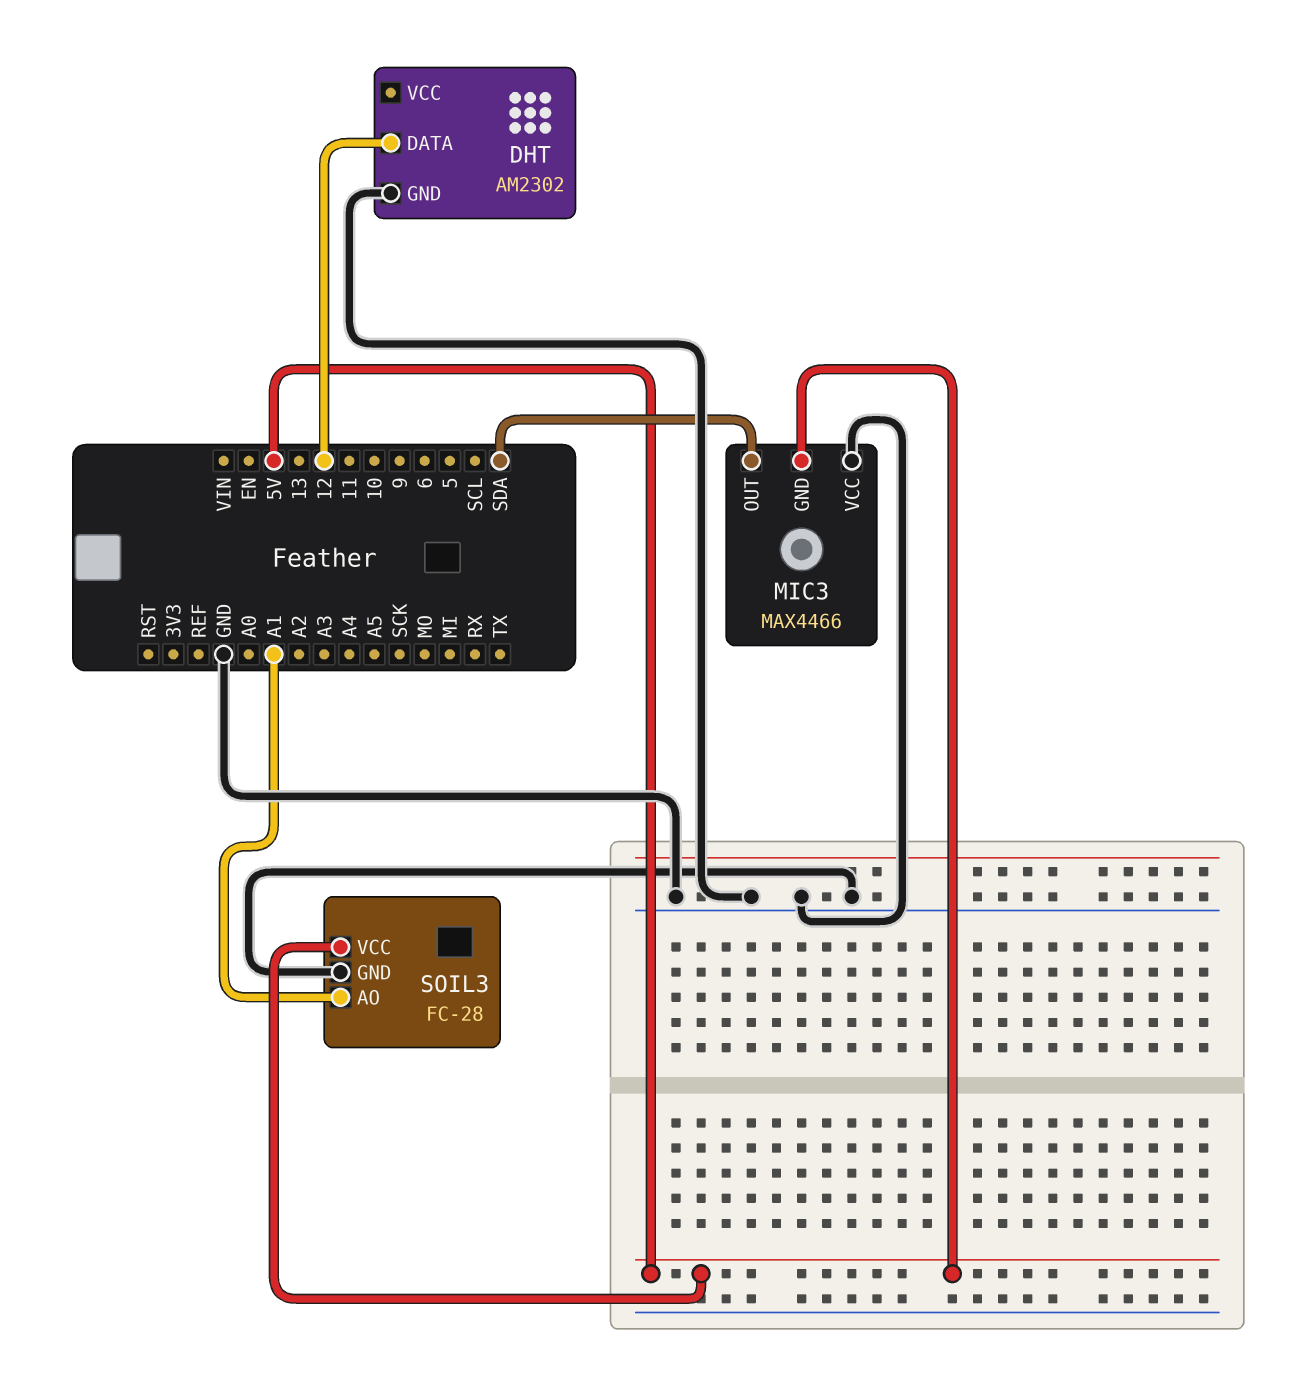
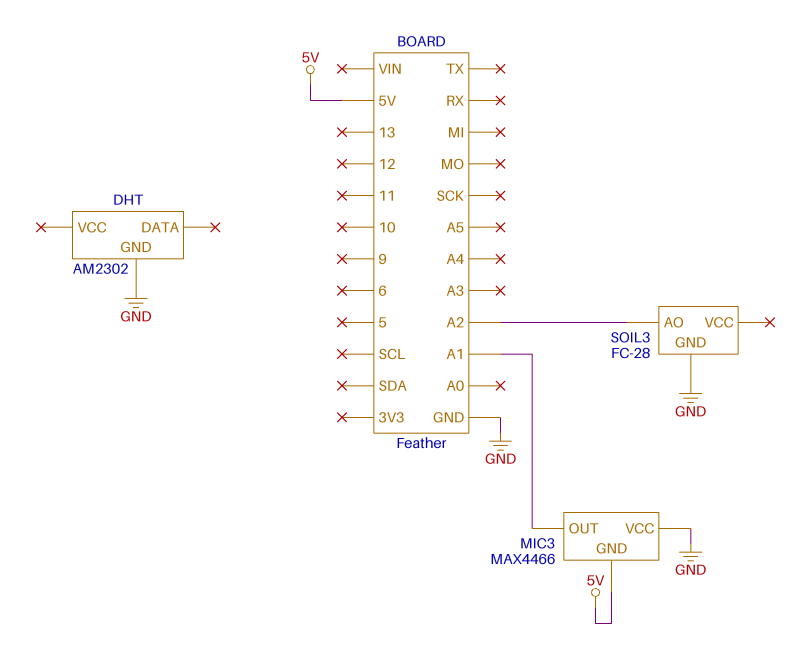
DHT pin DATA: 12 -> none
MIC3 pin OUT: SDA -> A1
SOIL3 pin AO: A1 -> A2
SOIL3 pin VCC: 5V -> none

